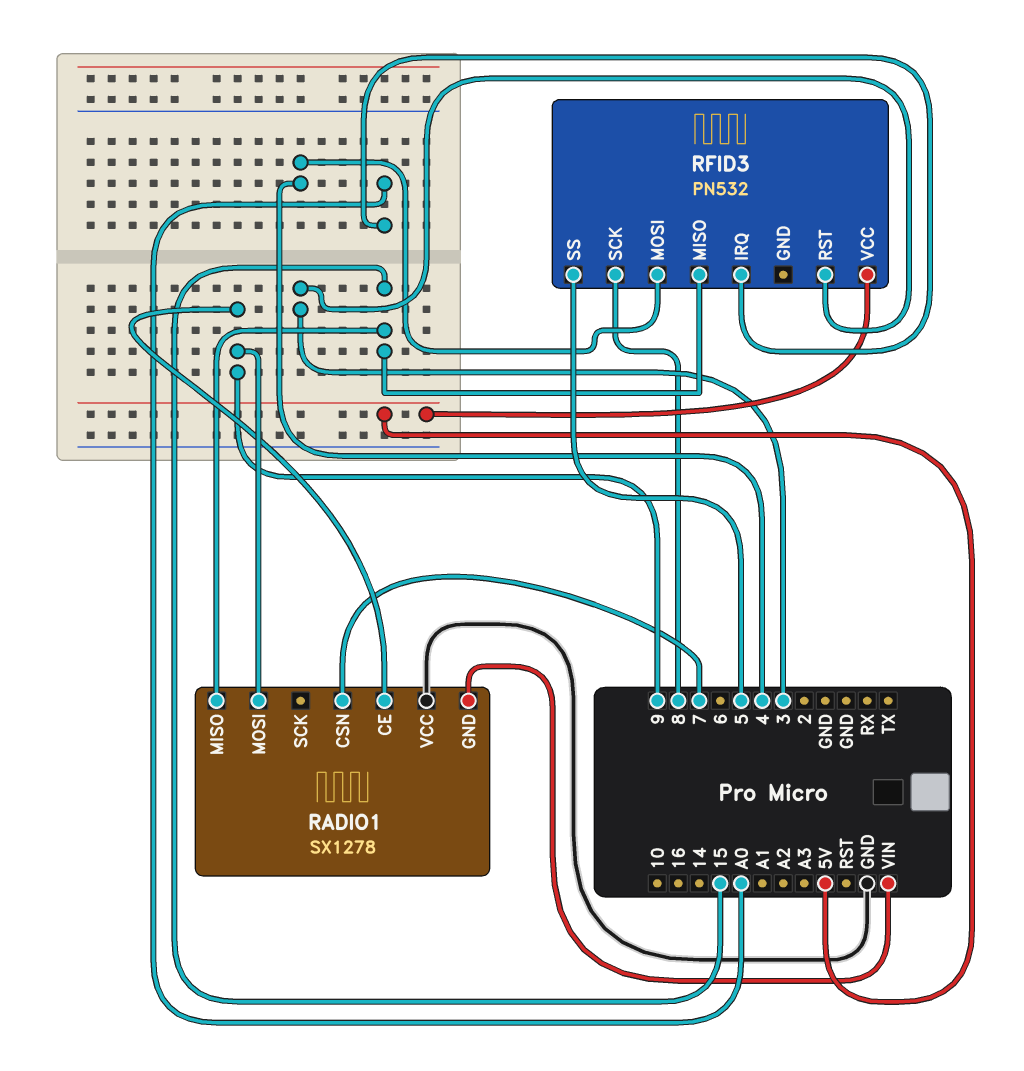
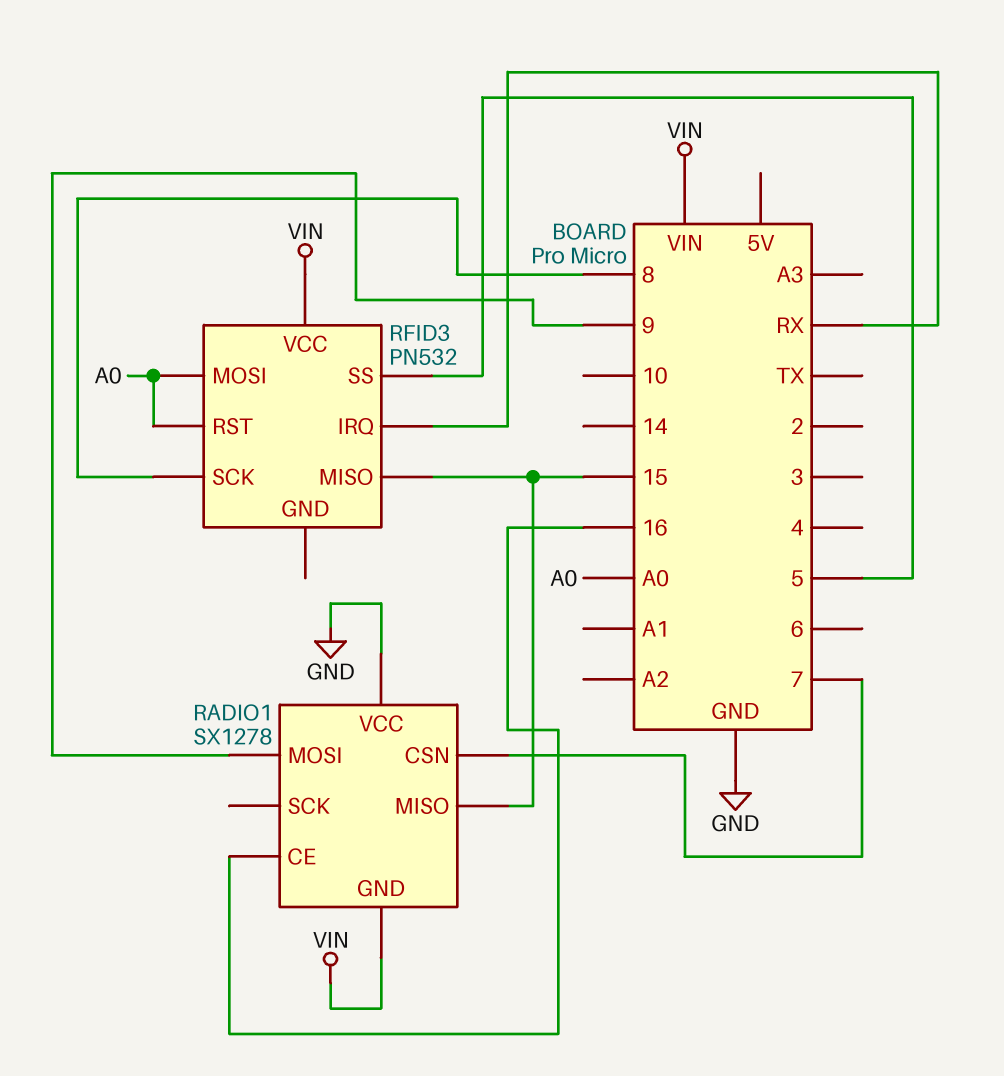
RADIO1 pin CE: 9 -> 16
RFID3 pin IRQ: A0 -> RX
RFID3 pin MOSI: 4 -> A0
RFID3 pin RST: 3 -> A0
RFID3 pin VCC: 5V -> VIN

